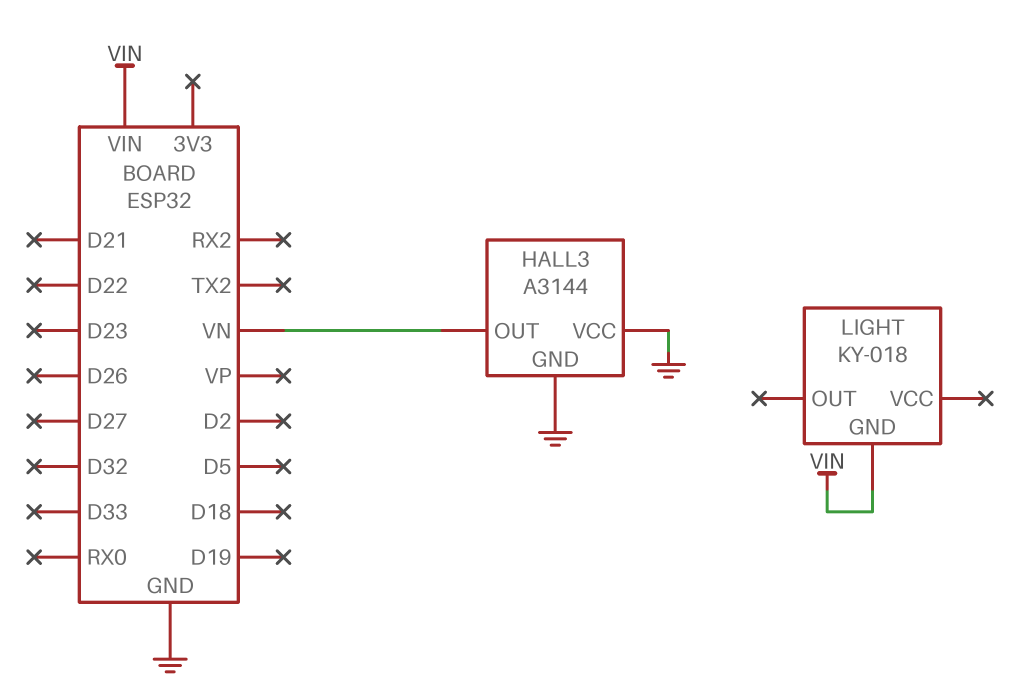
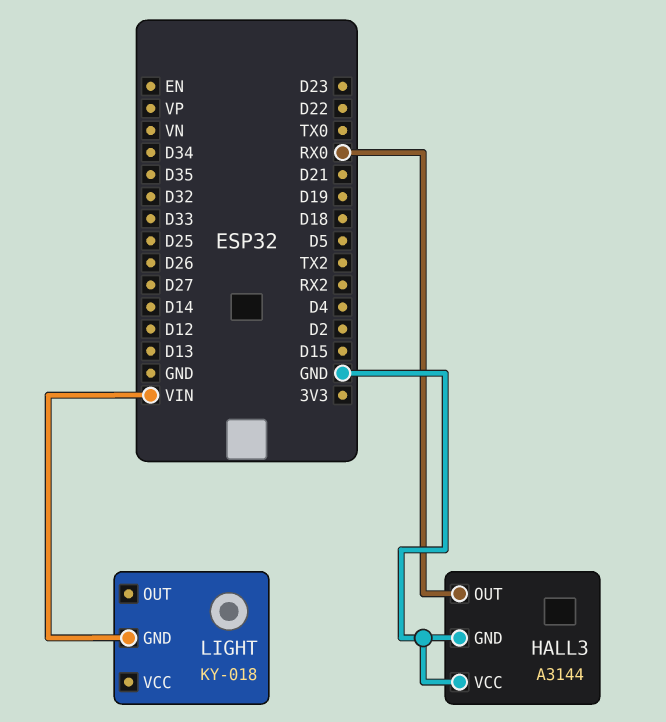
HALL3 pin OUT: VN -> RX0

